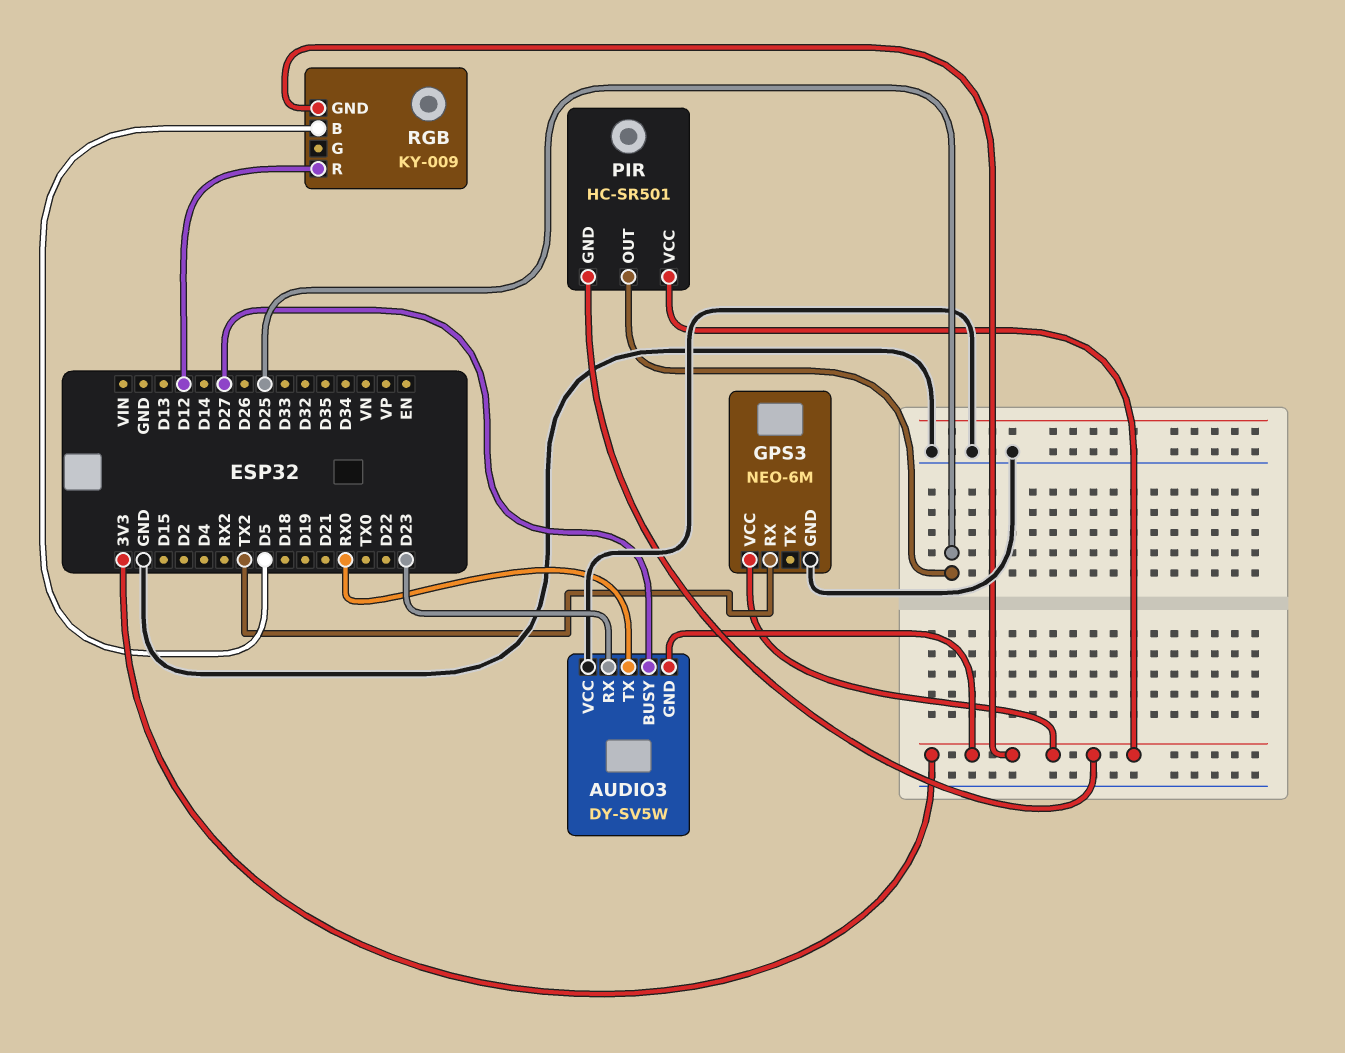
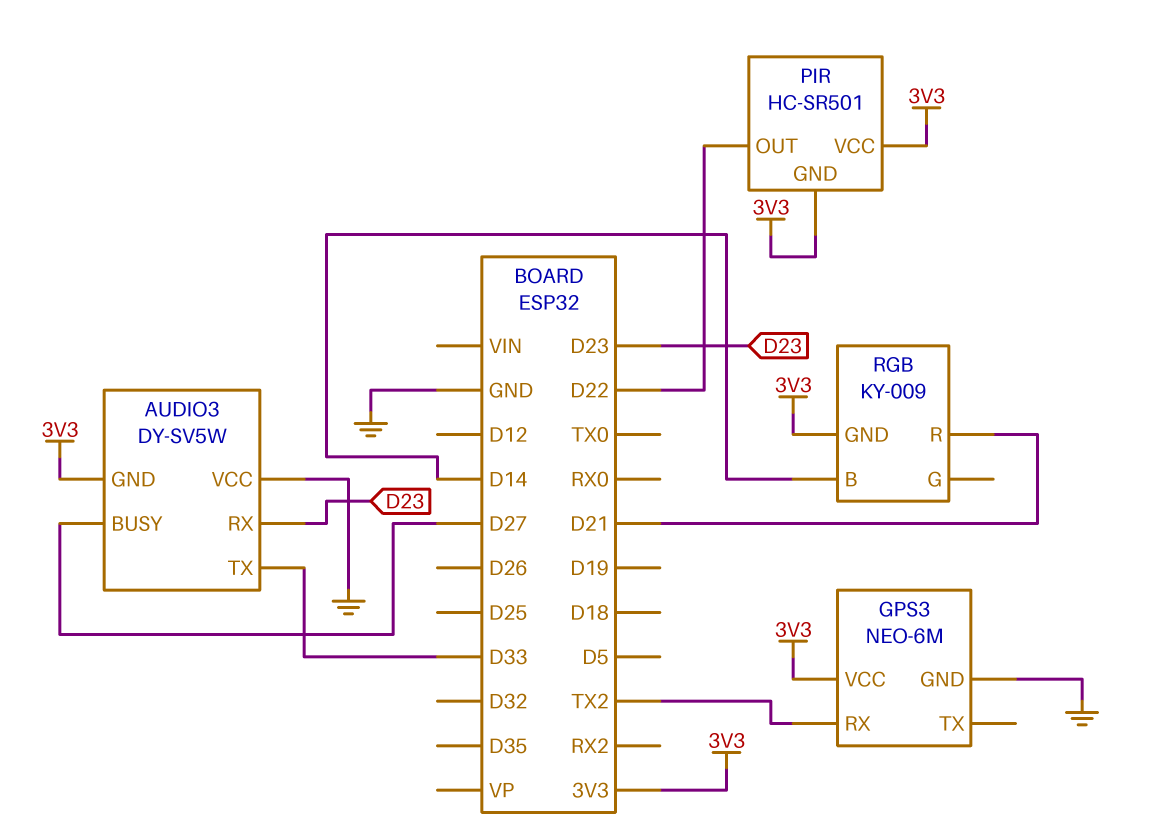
AUDIO3 pin TX: RX0 -> D33
PIR pin OUT: D25 -> D22
RGB pin B: D5 -> D14
RGB pin R: D12 -> D21

